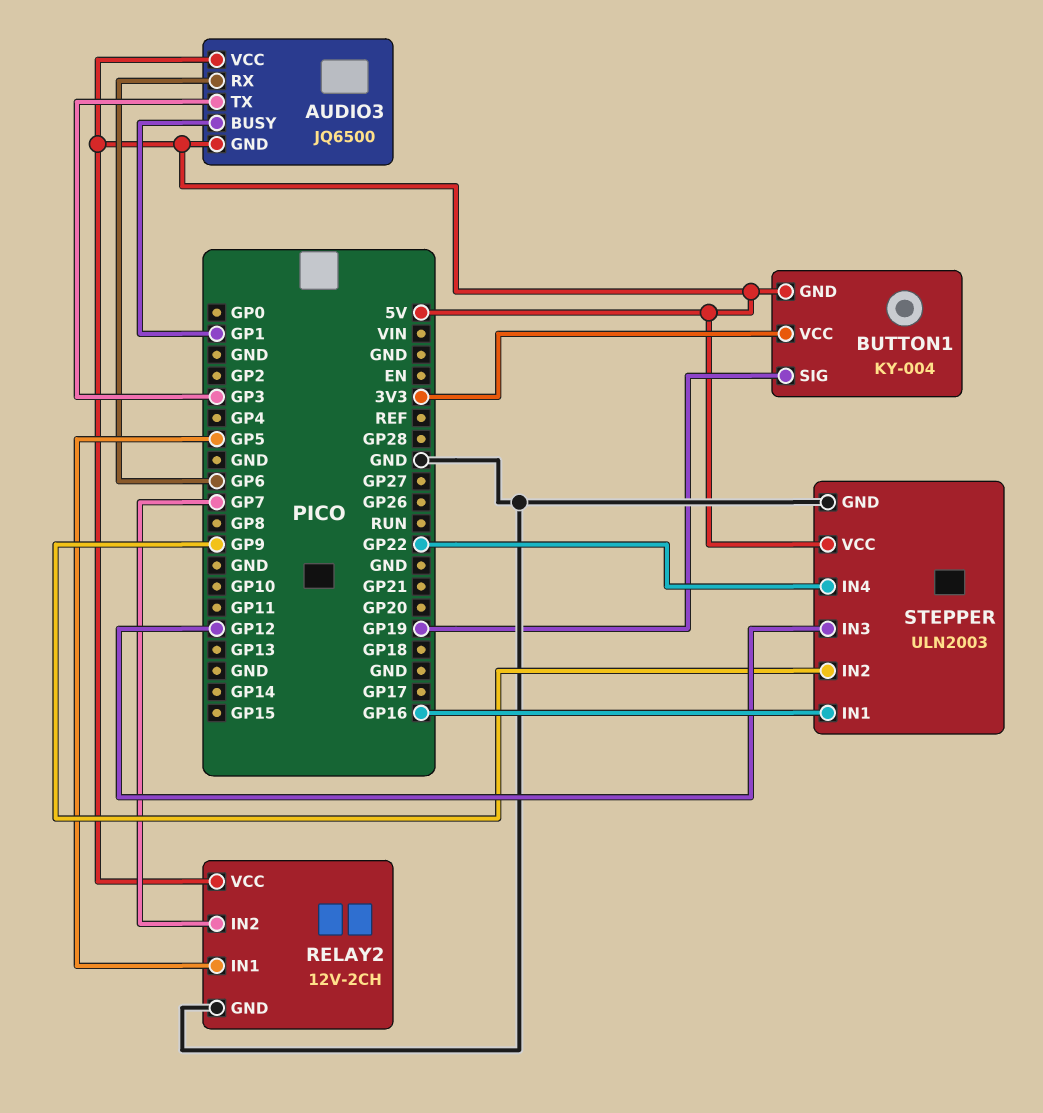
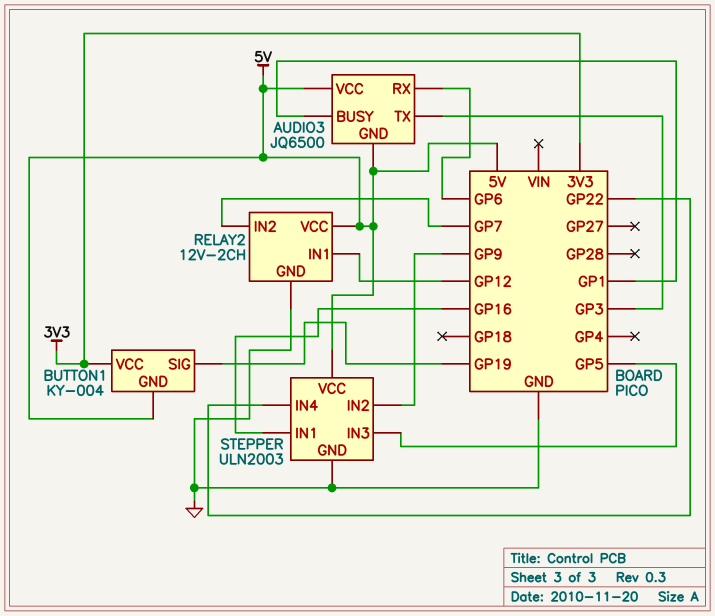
RELAY2 pin IN1: GP5 -> GP12
STEPPER pin IN3: GP12 -> GP5

